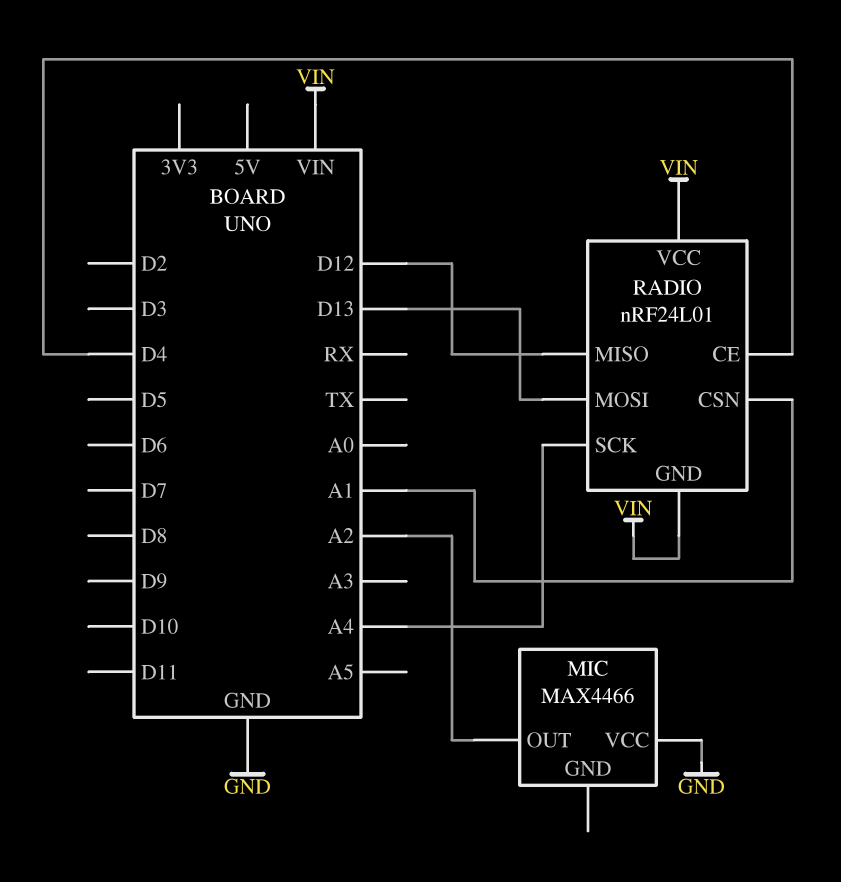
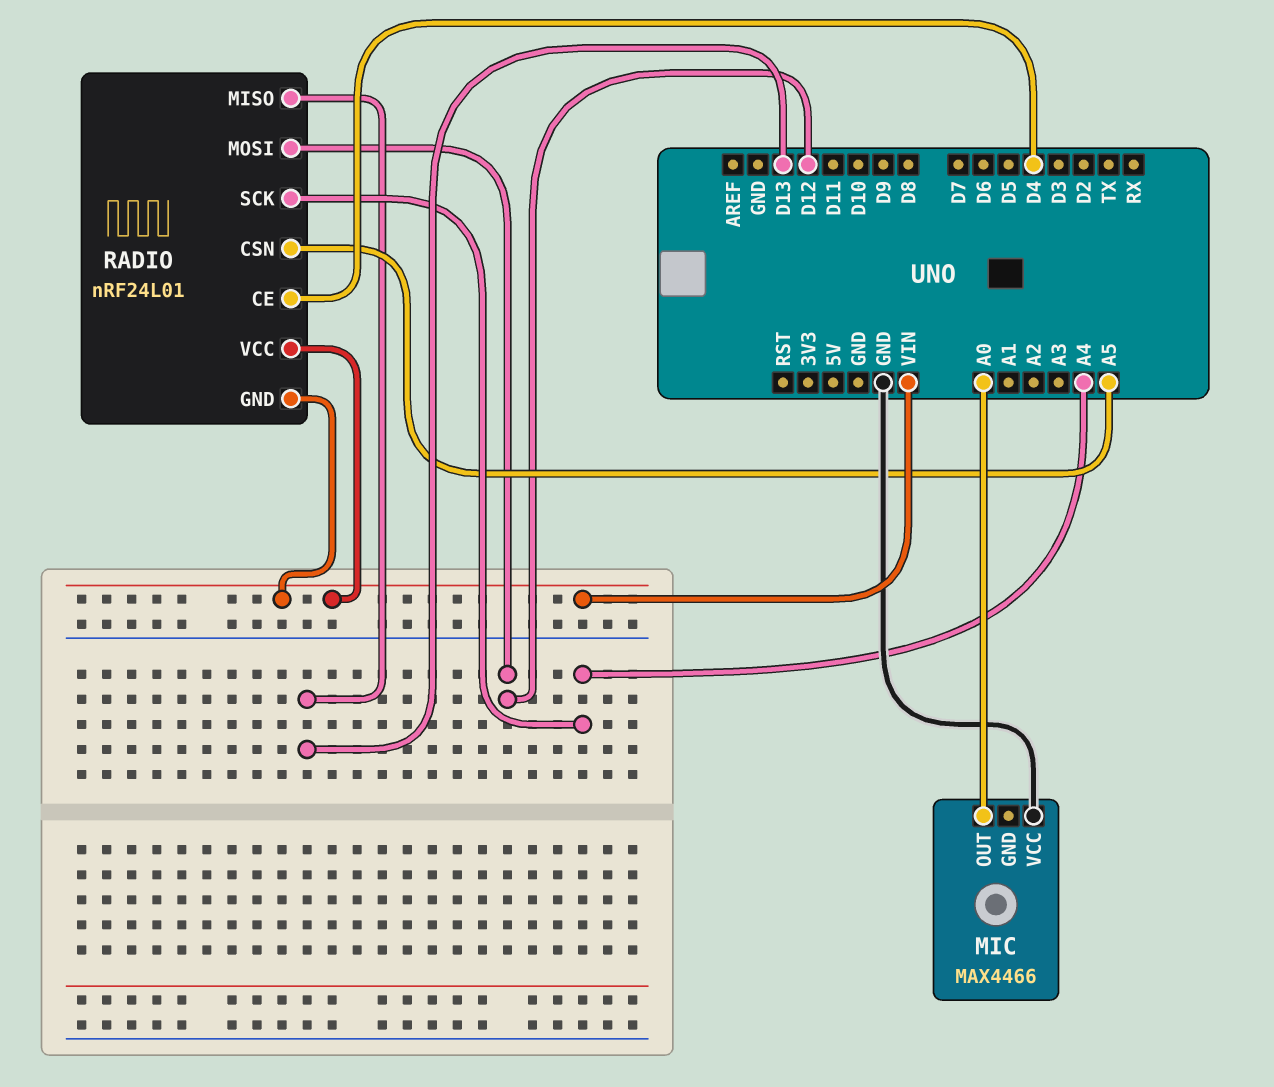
MIC pin OUT: A2 -> A0
RADIO pin CSN: A1 -> A5
RADIO pin MISO: D12 -> D13
RADIO pin MOSI: D13 -> D12

